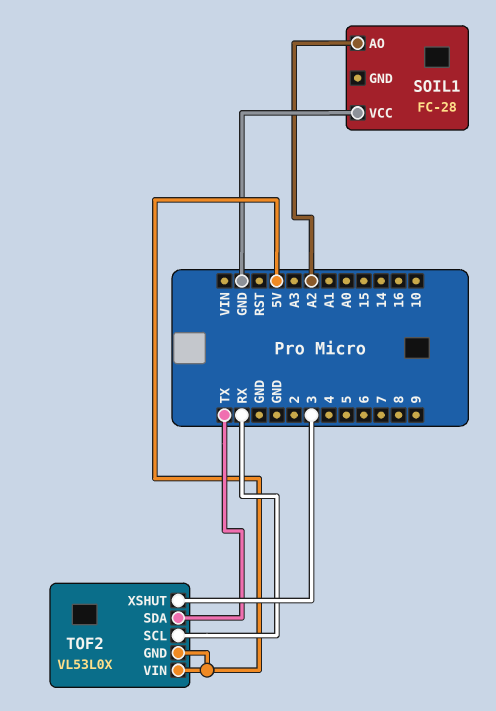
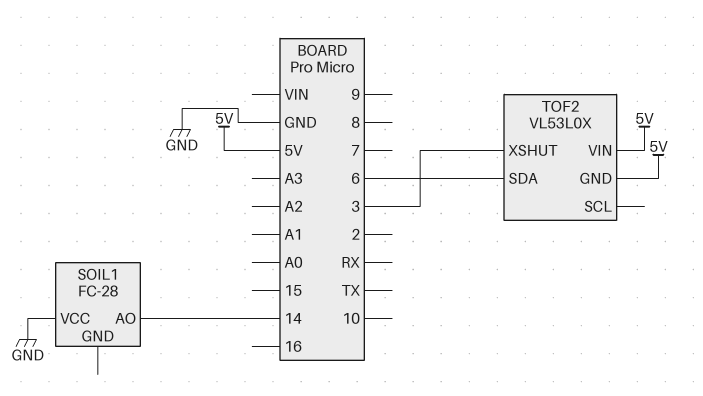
SOIL1 pin AO: A2 -> 14
TOF2 pin SCL: RX -> none
TOF2 pin SDA: TX -> 6

